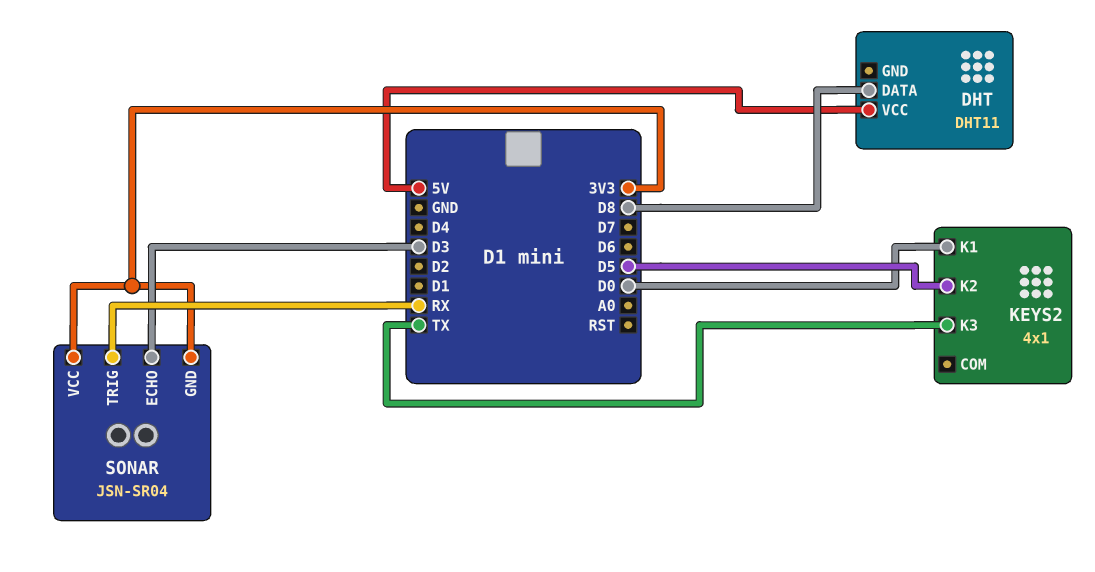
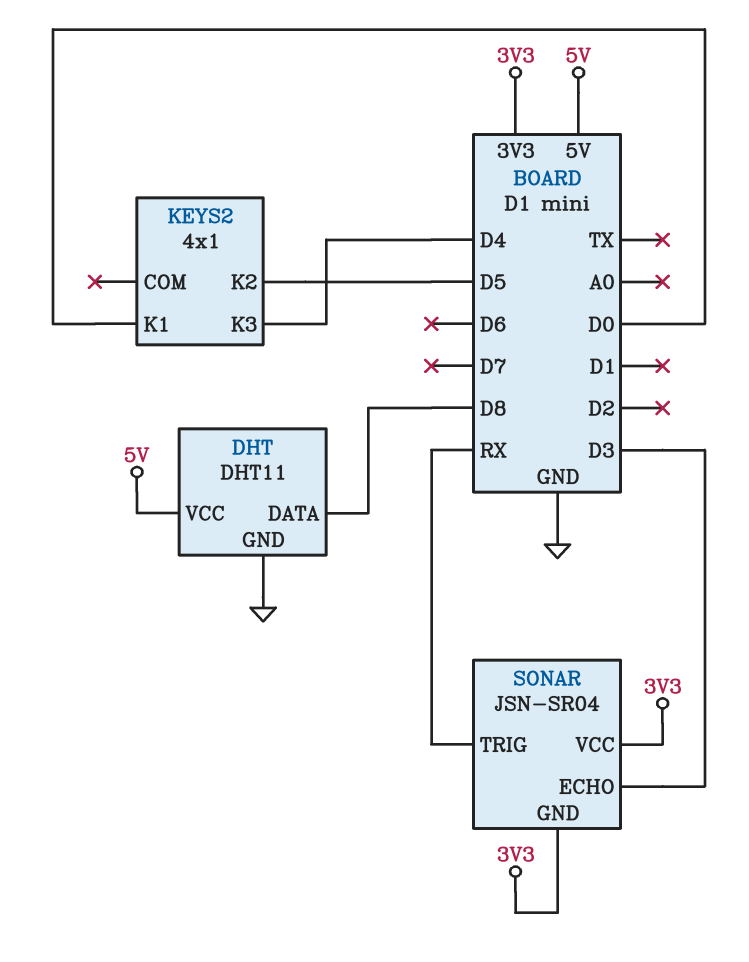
DHT pin GND: none -> GND
KEYS2 pin K3: TX -> D4

